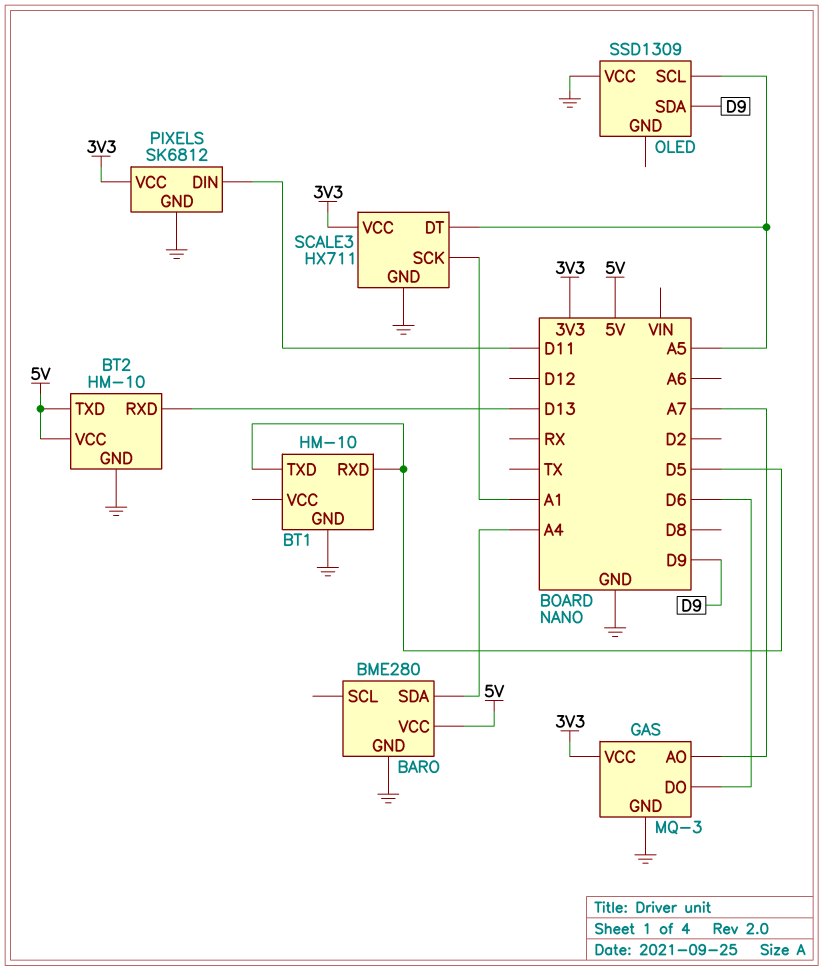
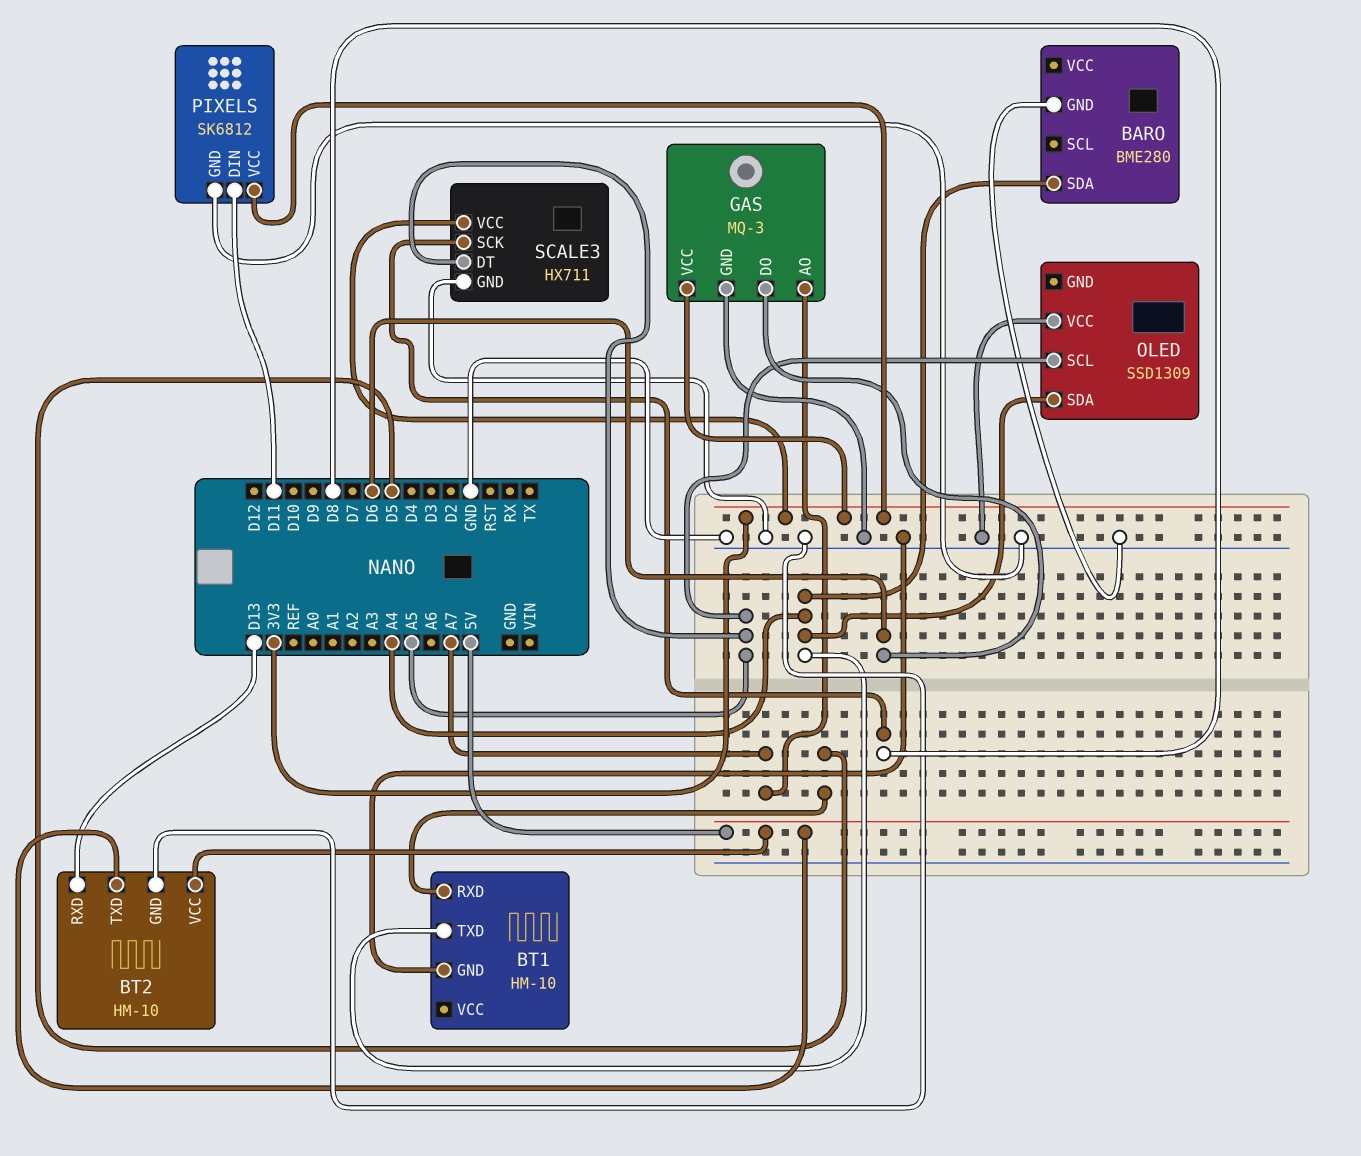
BARO pin VCC: 5V -> none
BT1 pin TXD: D5 -> A4
OLED pin SDA: D9 -> A4
SCALE3 pin SCK: A1 -> D8

